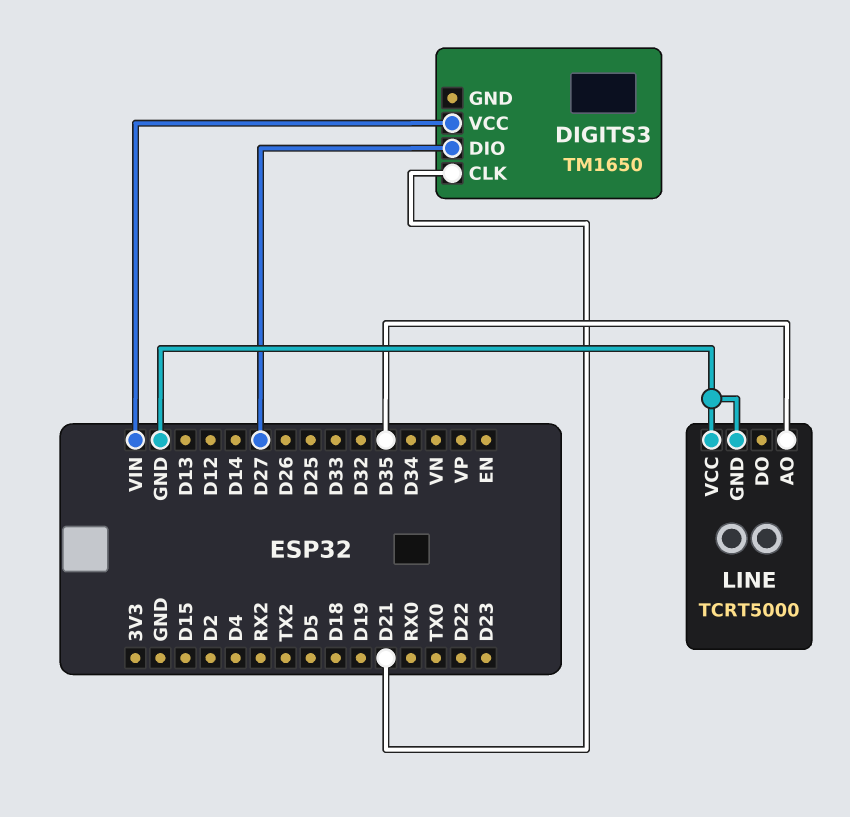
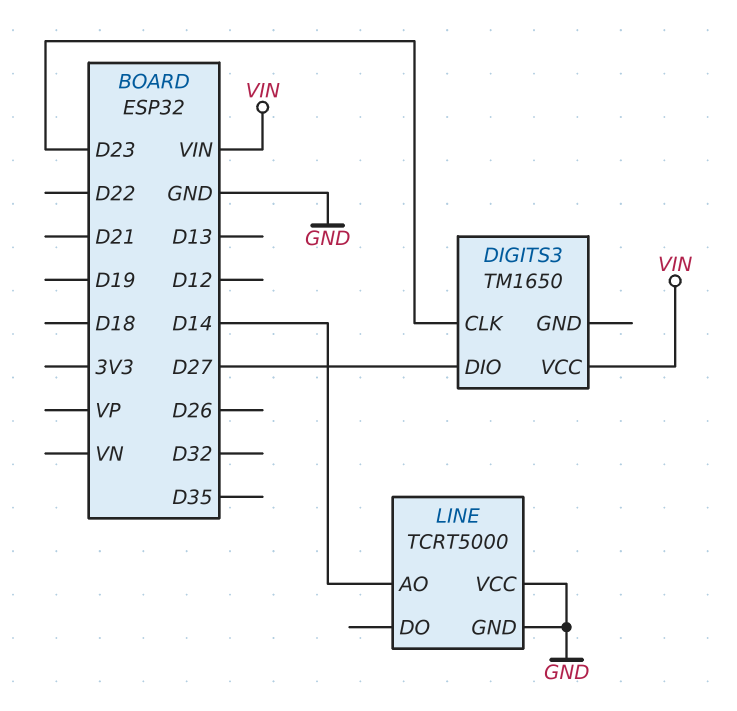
DIGITS3 pin CLK: D21 -> D23
LINE pin AO: D35 -> D14

